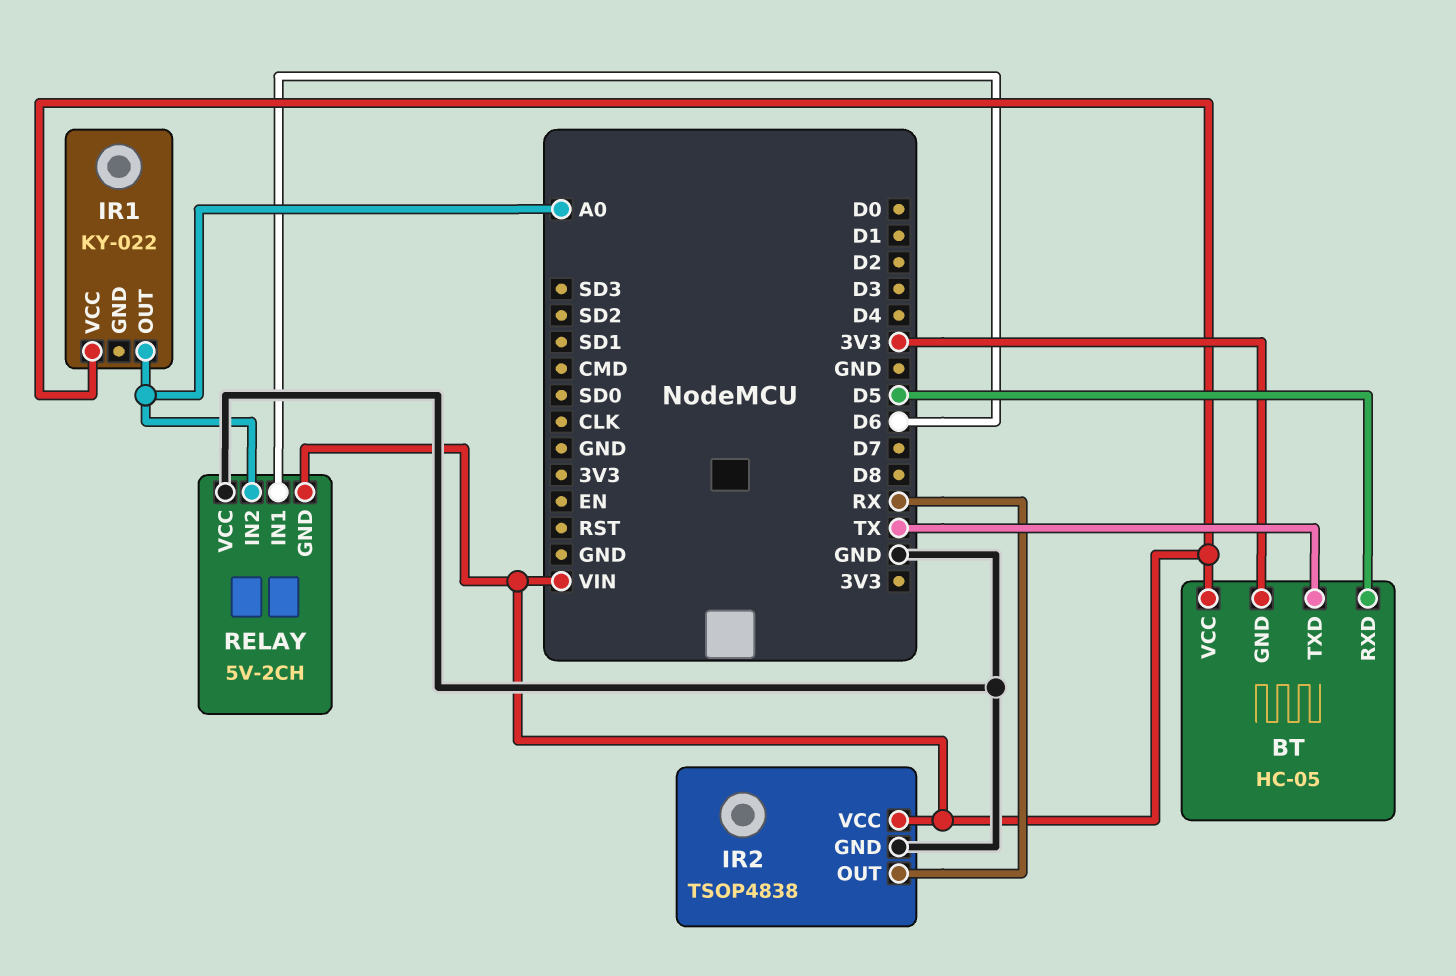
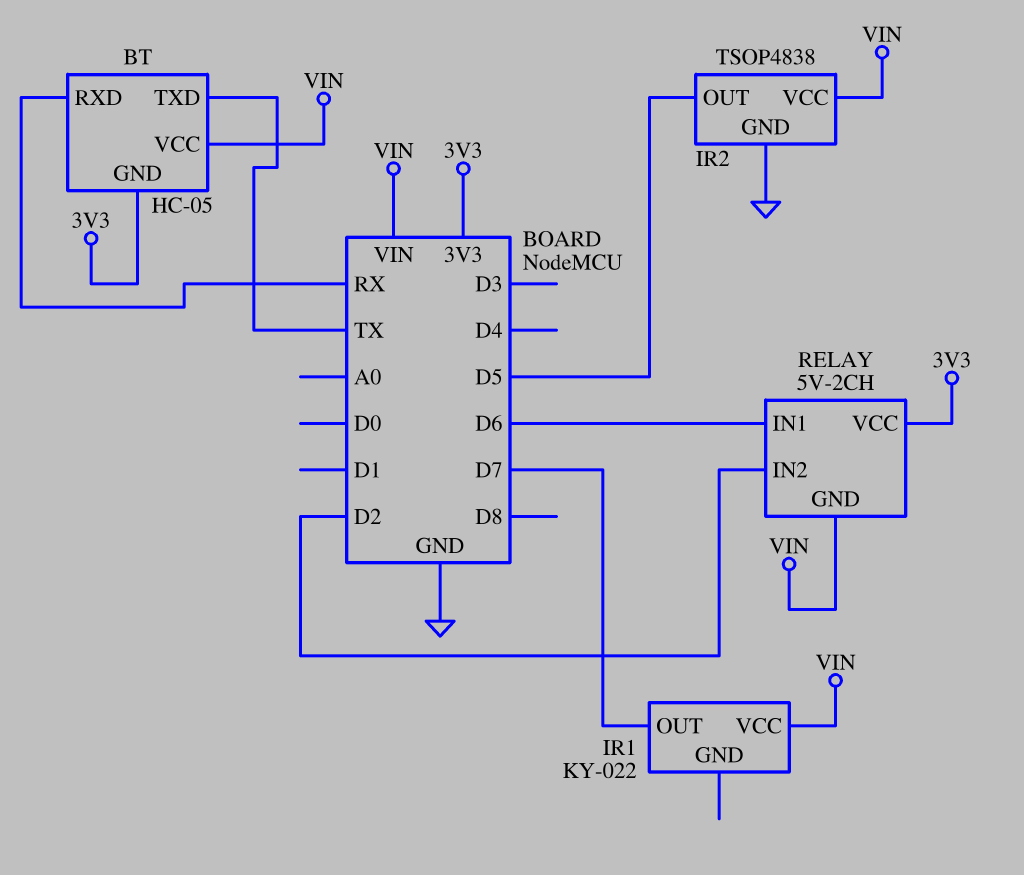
BT pin RXD: D5 -> RX
IR1 pin OUT: A0 -> D7
IR2 pin OUT: RX -> D5
RELAY pin IN2: A0 -> D2
RELAY pin VCC: GND -> 3V3

